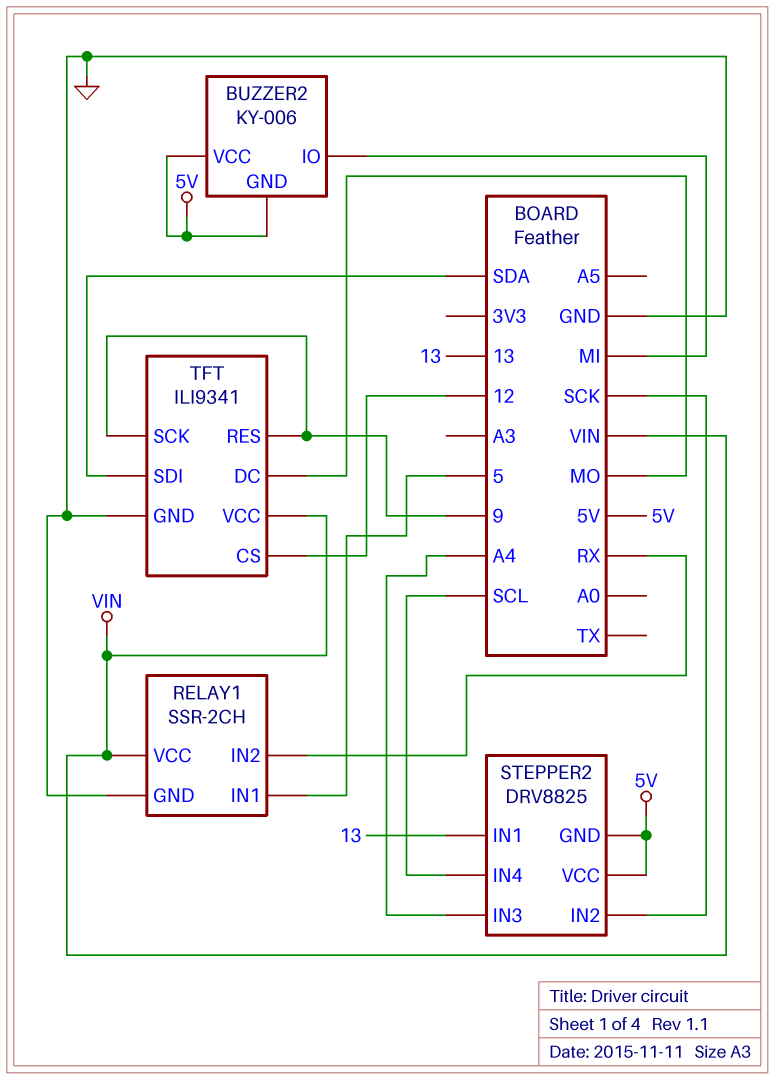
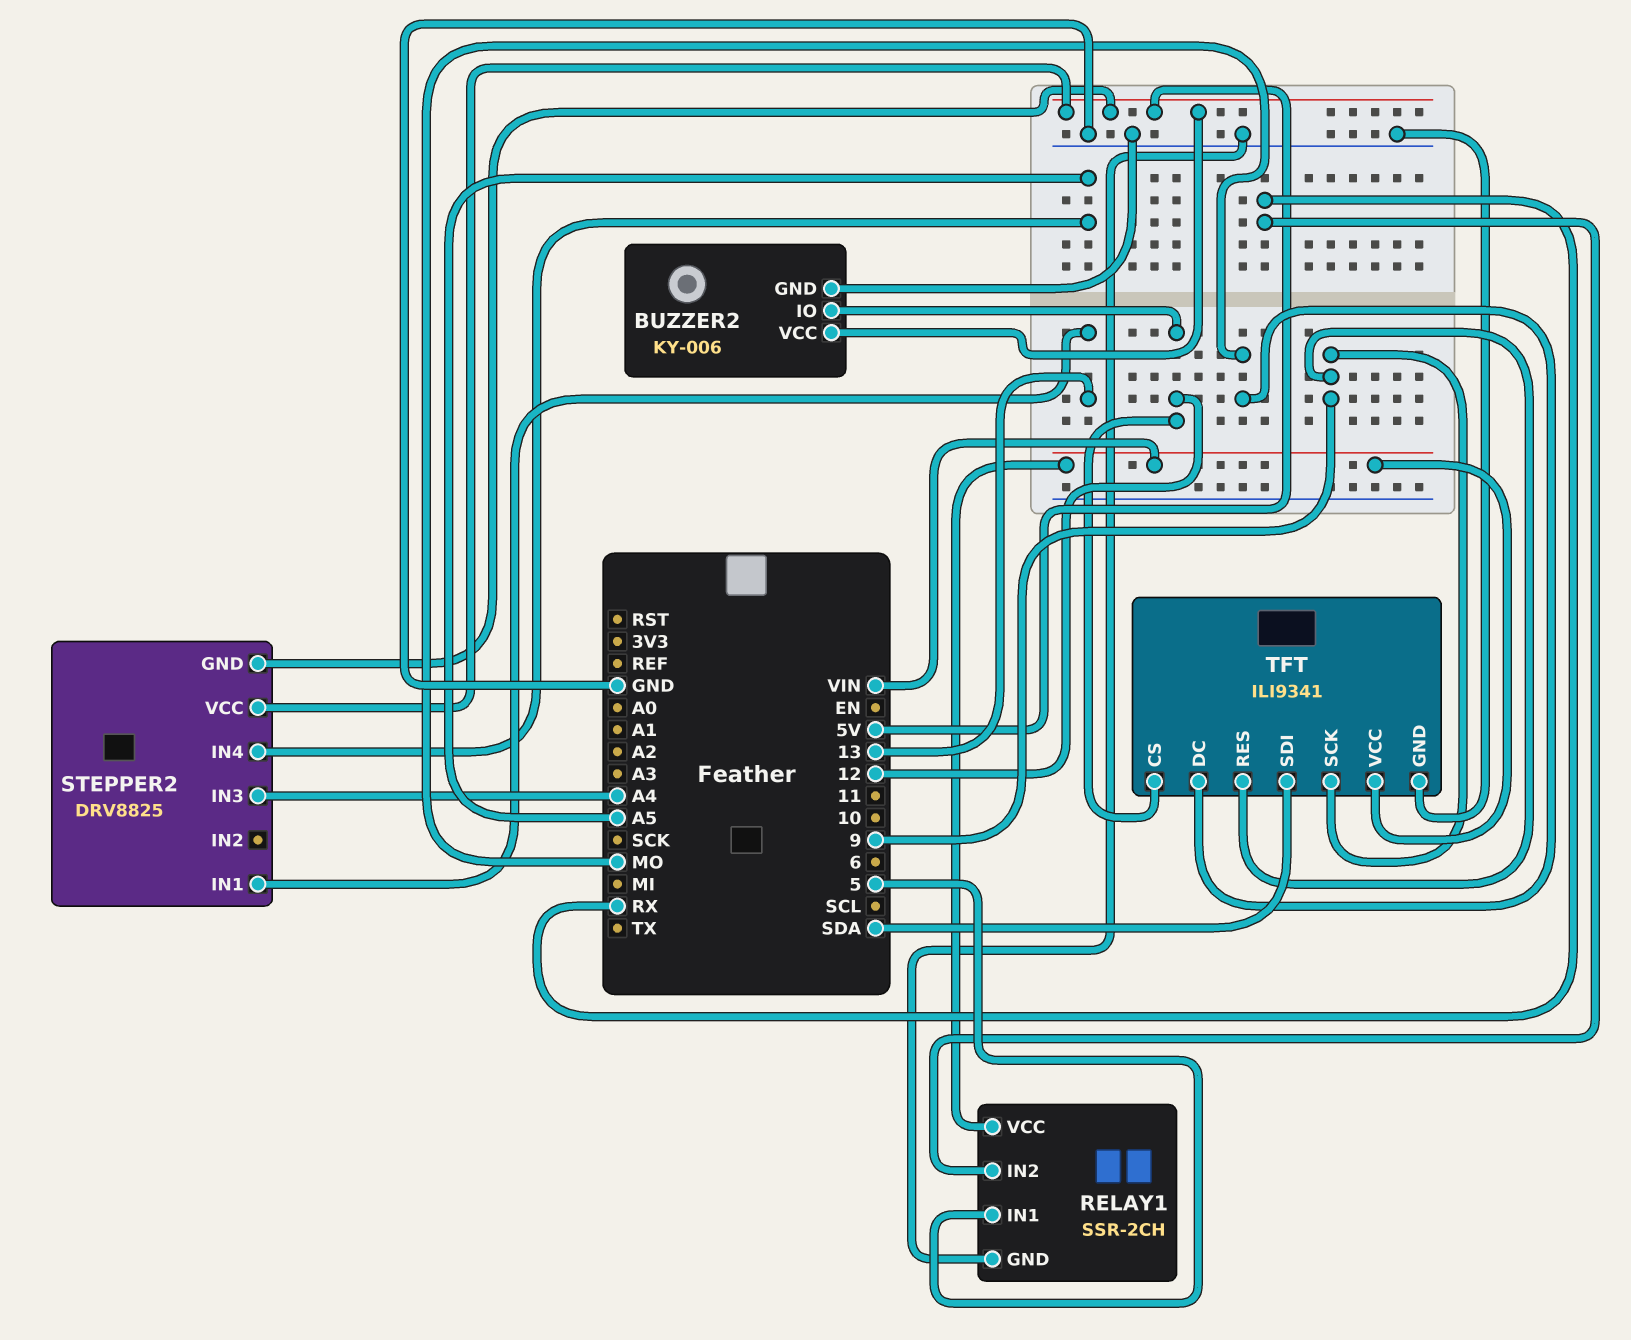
BUZZER2 pin GND: 5V -> GND
BUZZER2 pin IO: MI -> 12
STEPPER2 pin IN2: SCK -> none
STEPPER2 pin IN4: SCL -> A5

